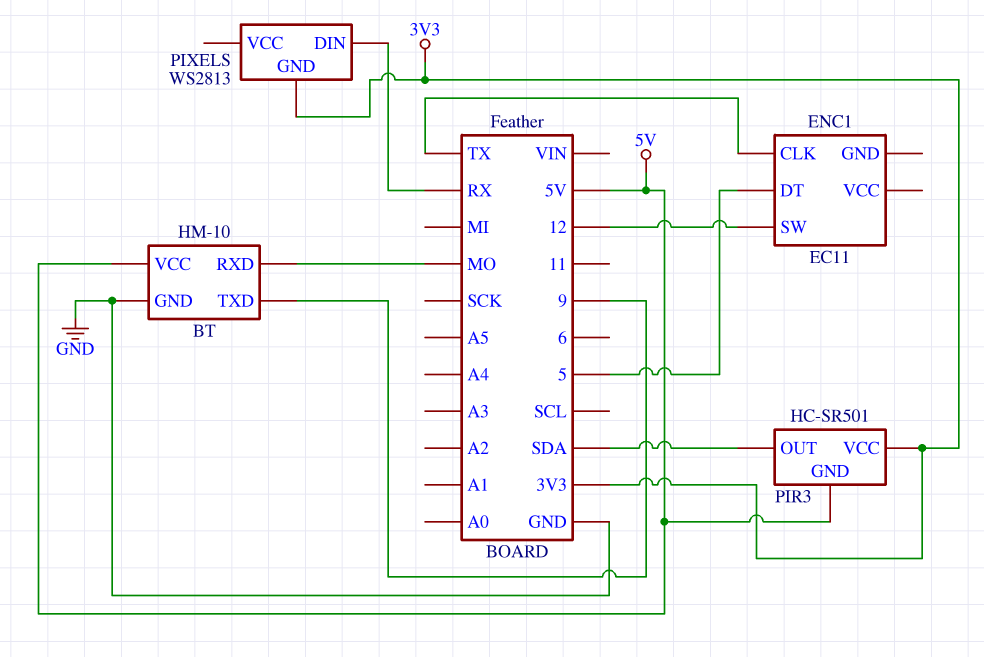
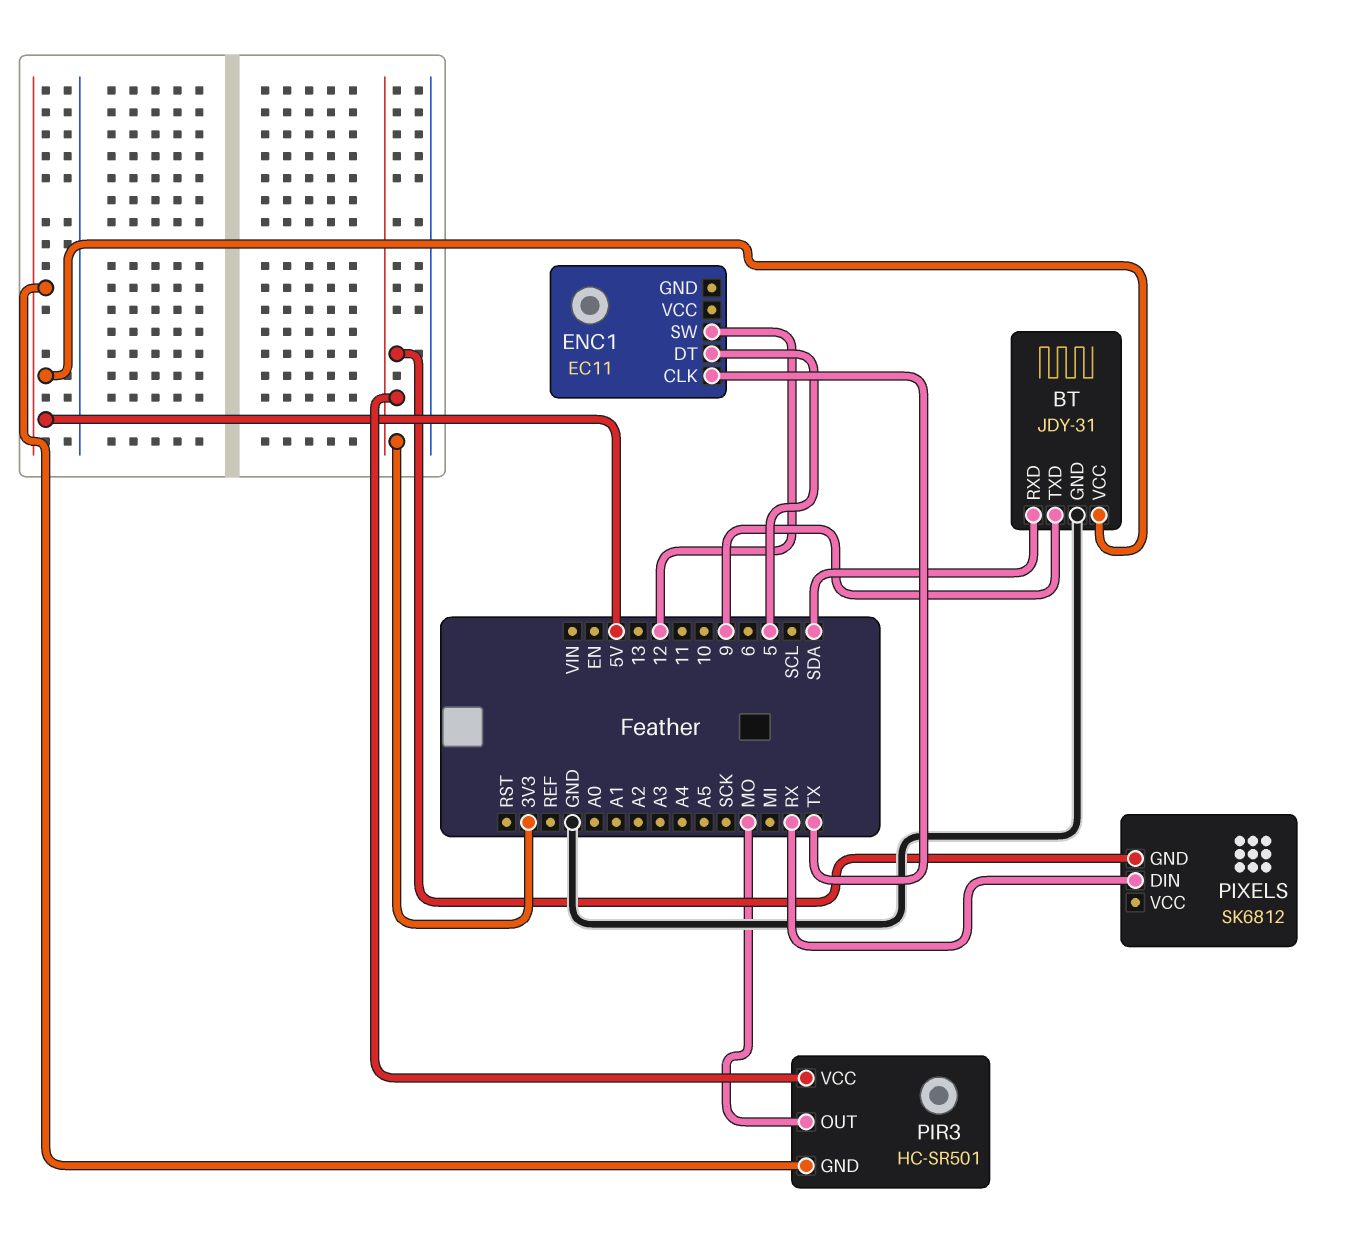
BT: HM-10 -> JDY-31
BT pin RXD: MO -> SDA
PIR3 pin OUT: SDA -> MO
PIXELS: WS2813 -> SK6812

